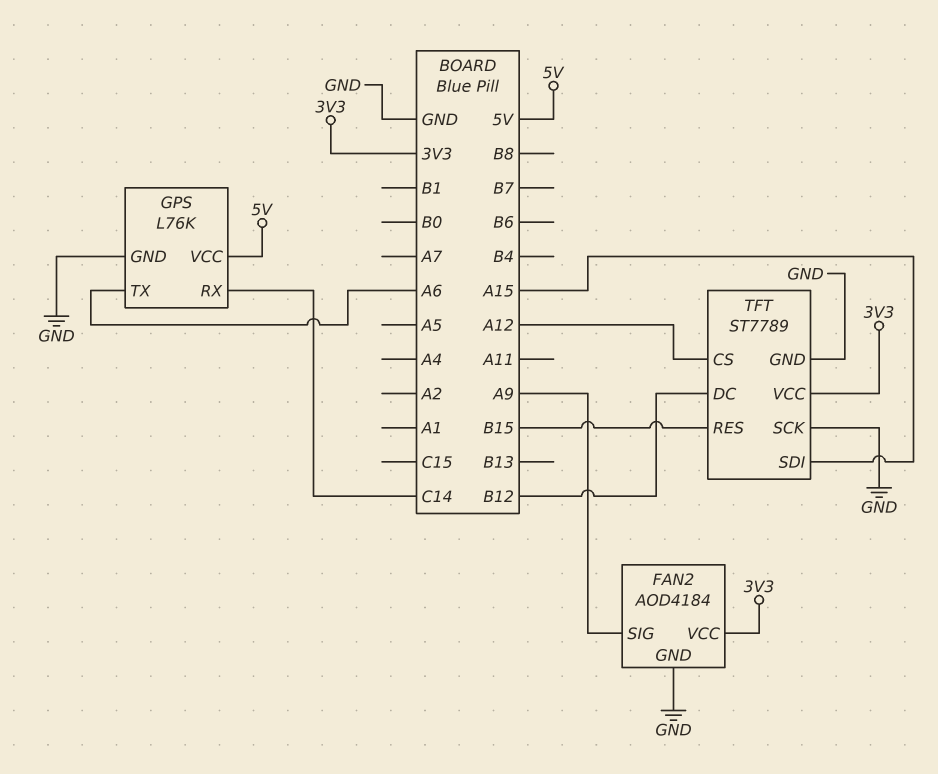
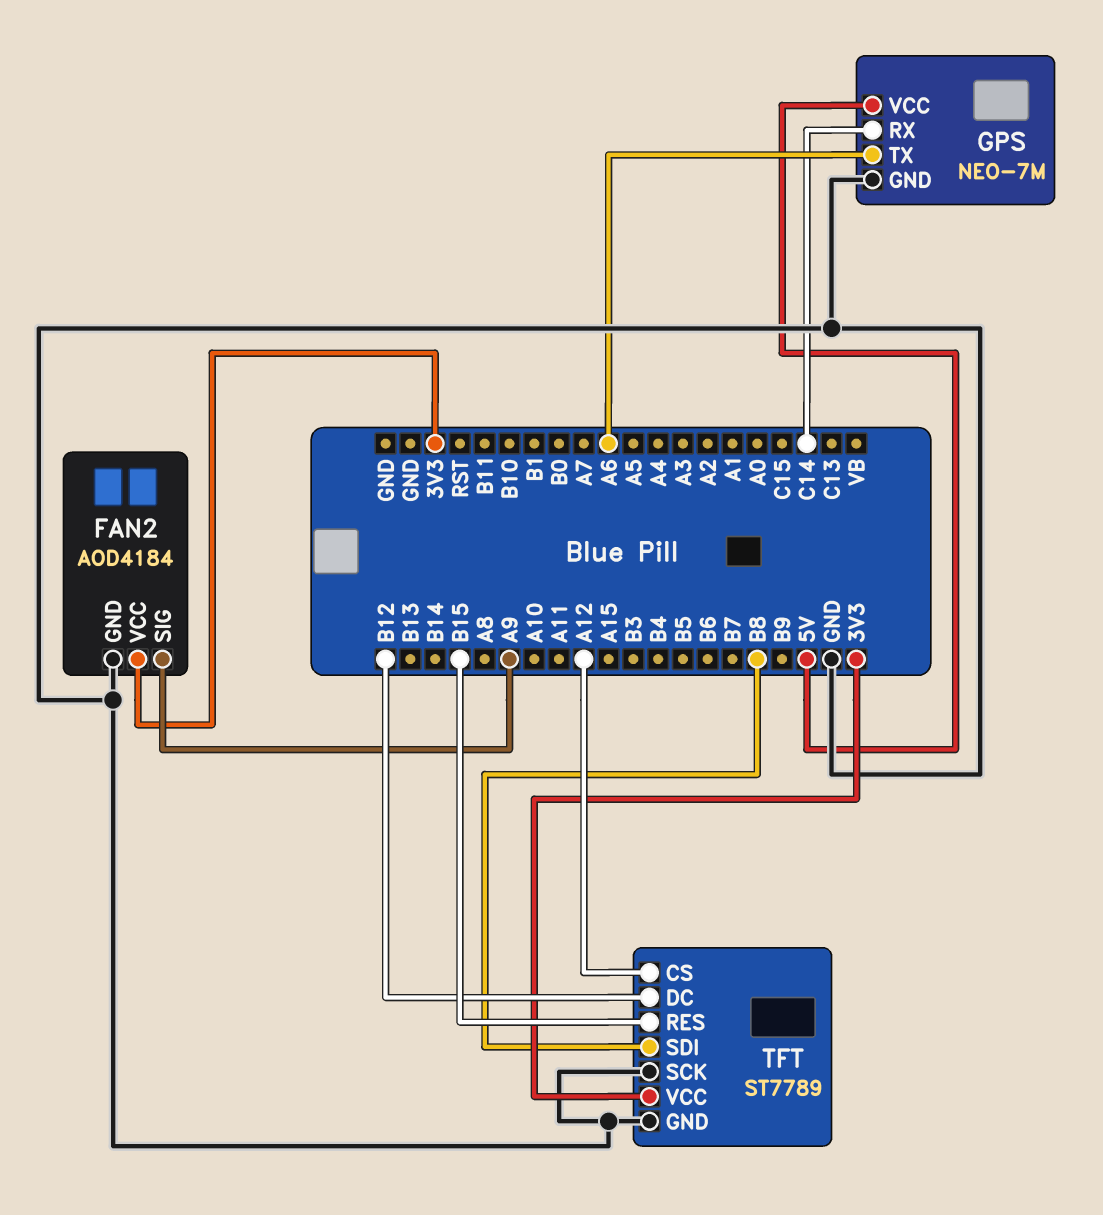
GPS: L76K -> NEO-7M
TFT pin SDI: A15 -> B8

